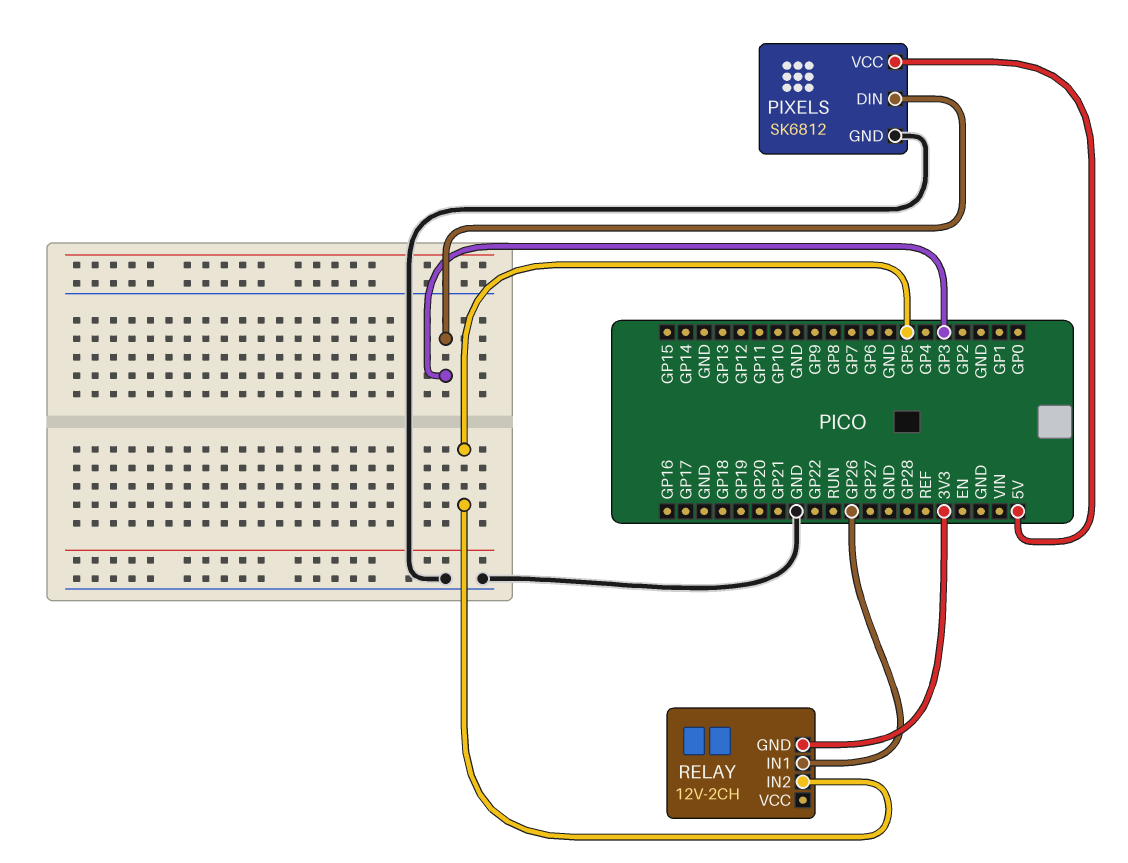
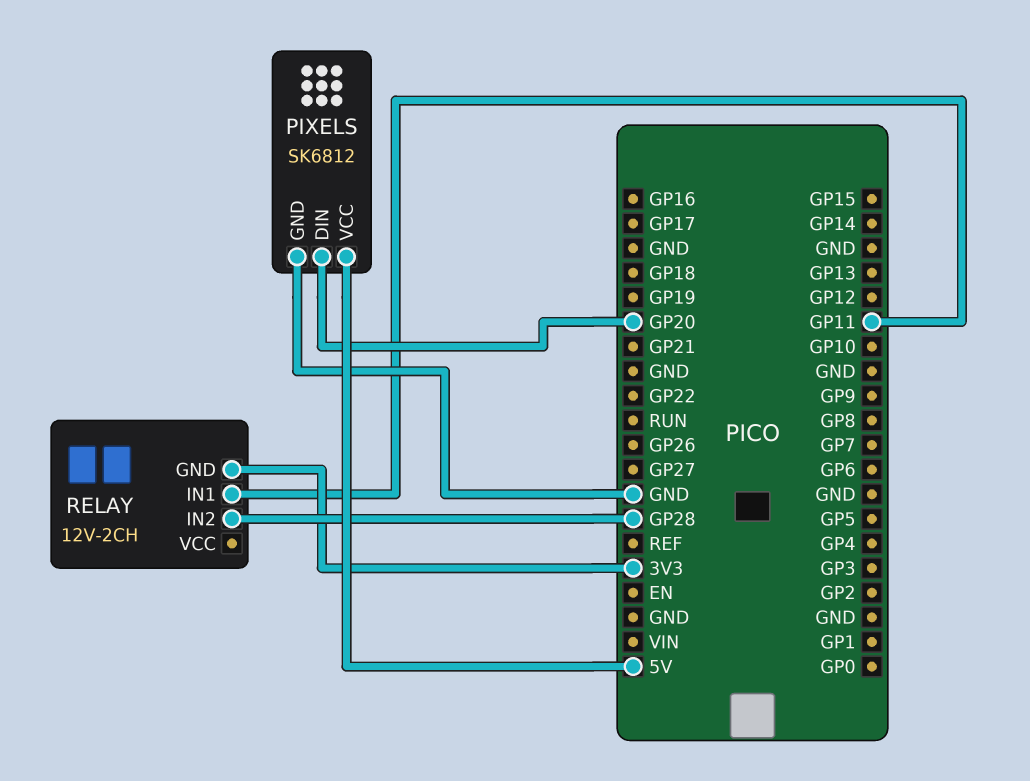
PIXELS pin DIN: GP3 -> GP20
RELAY pin IN1: GP26 -> GP11
RELAY pin IN2: GP5 -> GP28

